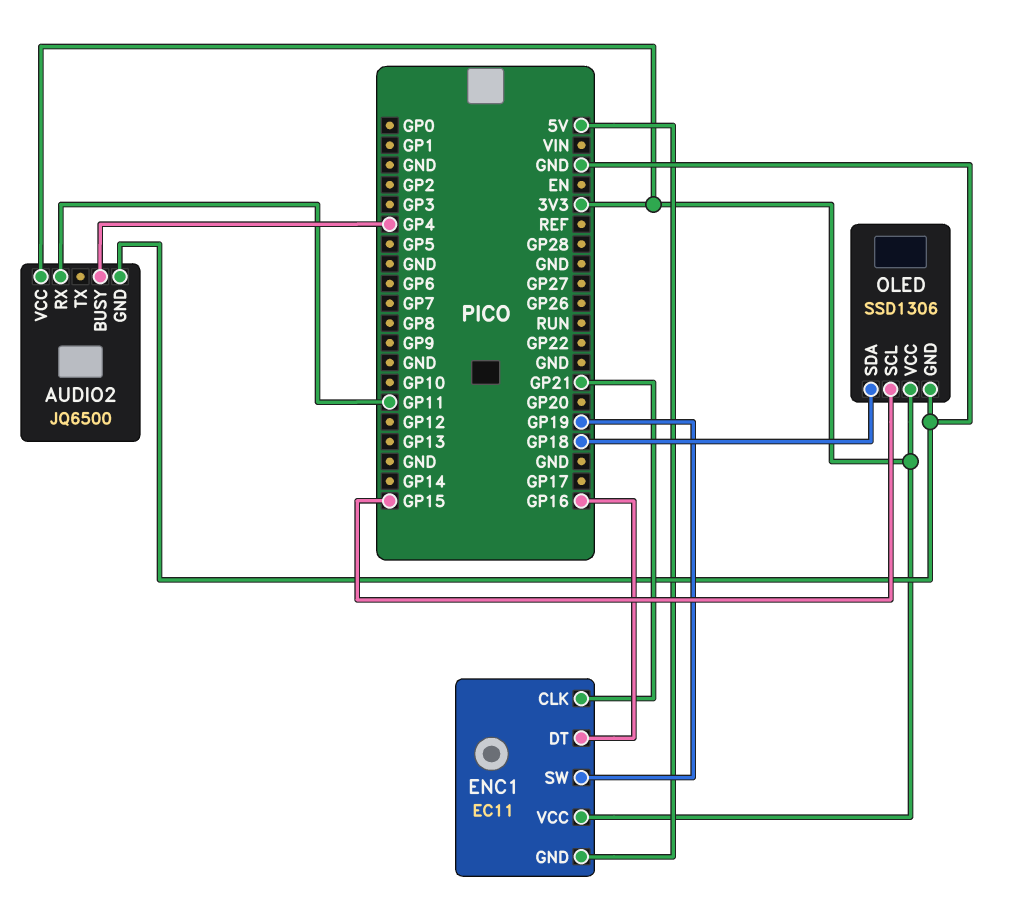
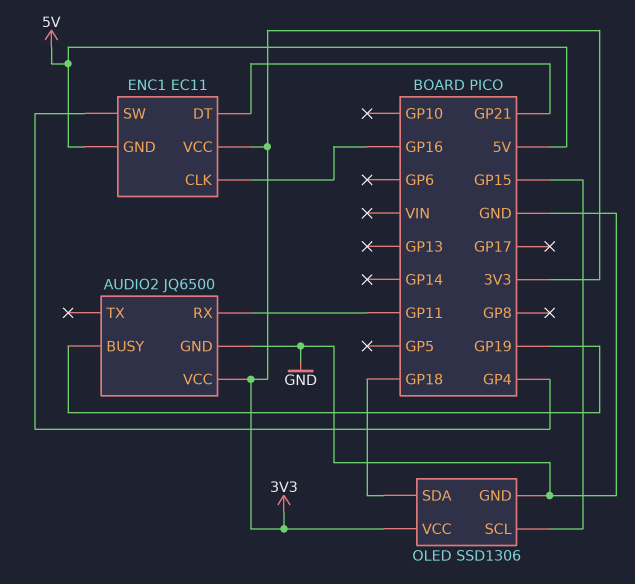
AUDIO2 pin BUSY: GP4 -> GP19
ENC1 pin CLK: GP21 -> GP16
ENC1 pin DT: GP16 -> GP21
ENC1 pin SW: GP19 -> GP4

